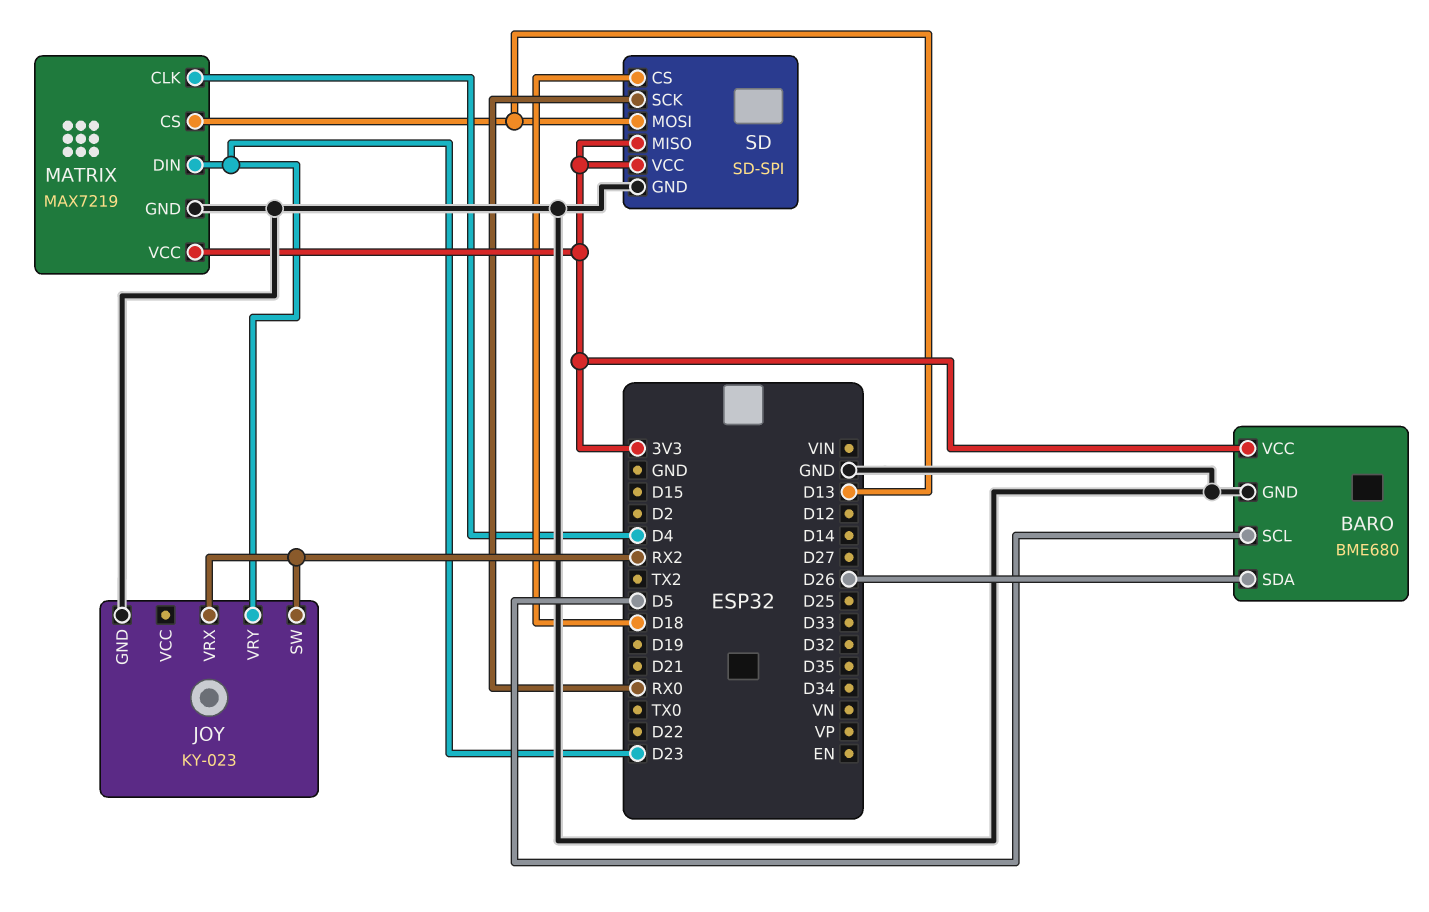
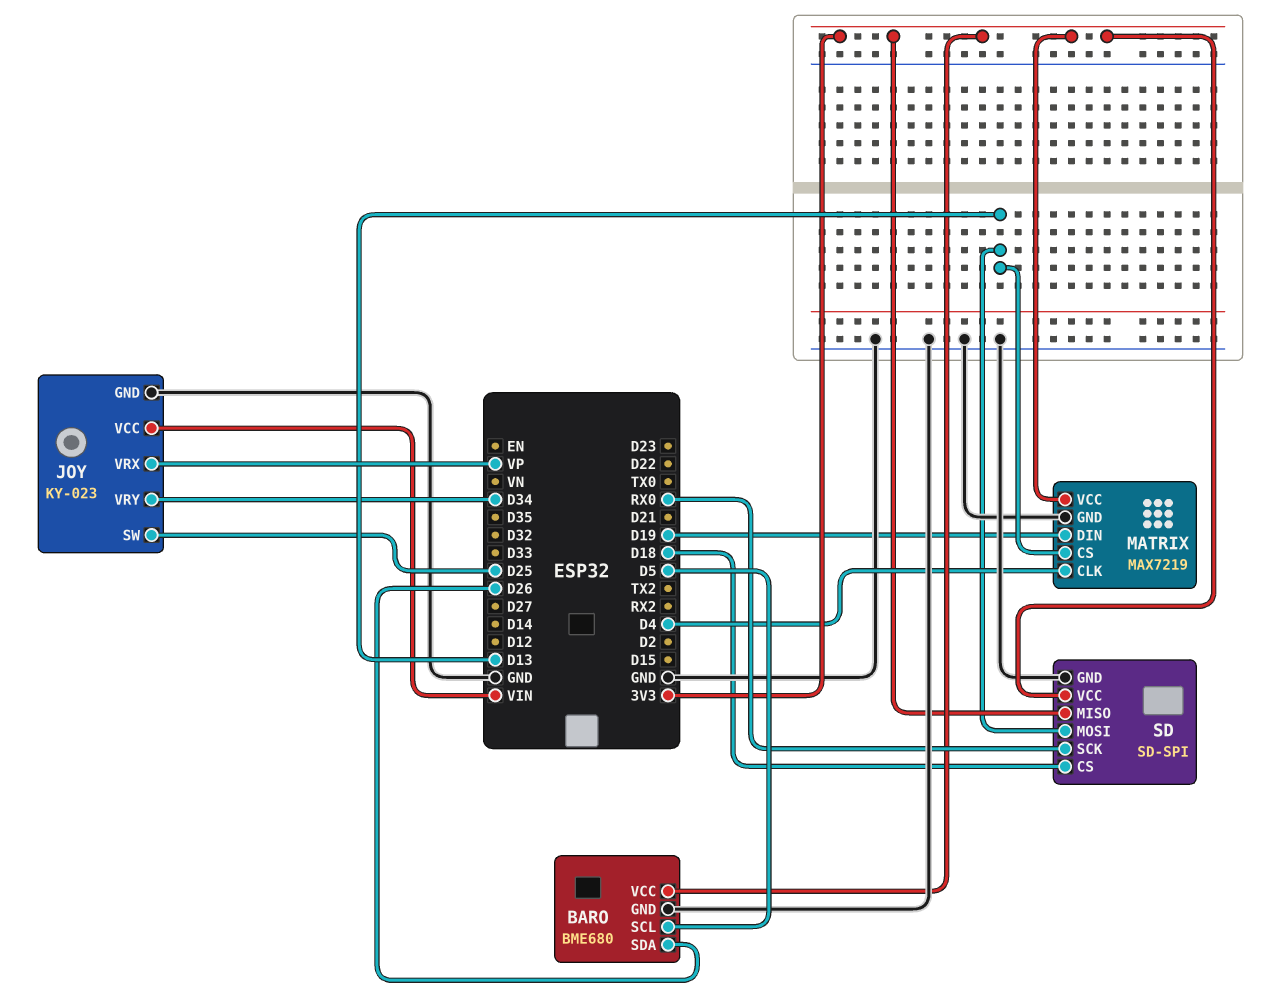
JOY pin SW: RX2 -> D25
JOY pin VCC: none -> VIN
JOY pin VRX: RX2 -> VP
JOY pin VRY: D23 -> D34
MATRIX pin DIN: D23 -> D19

